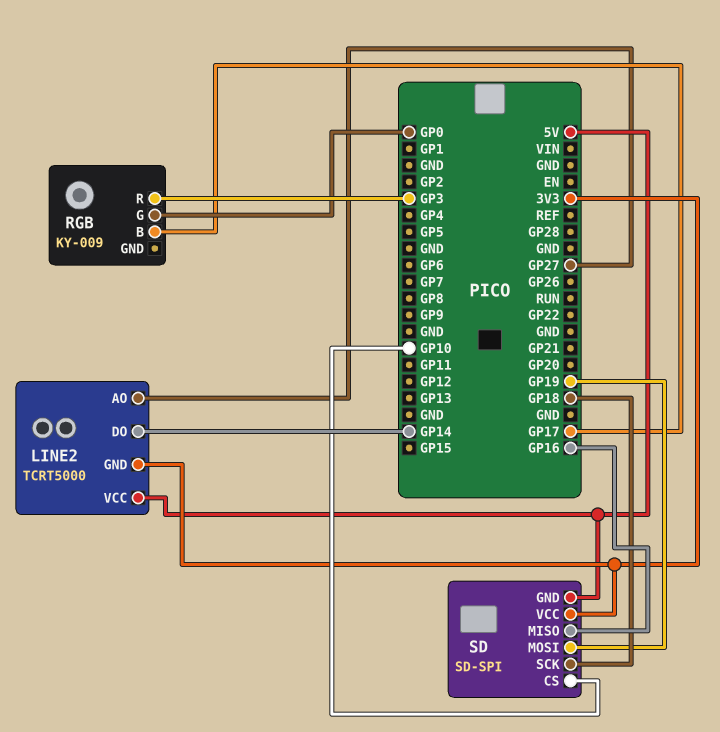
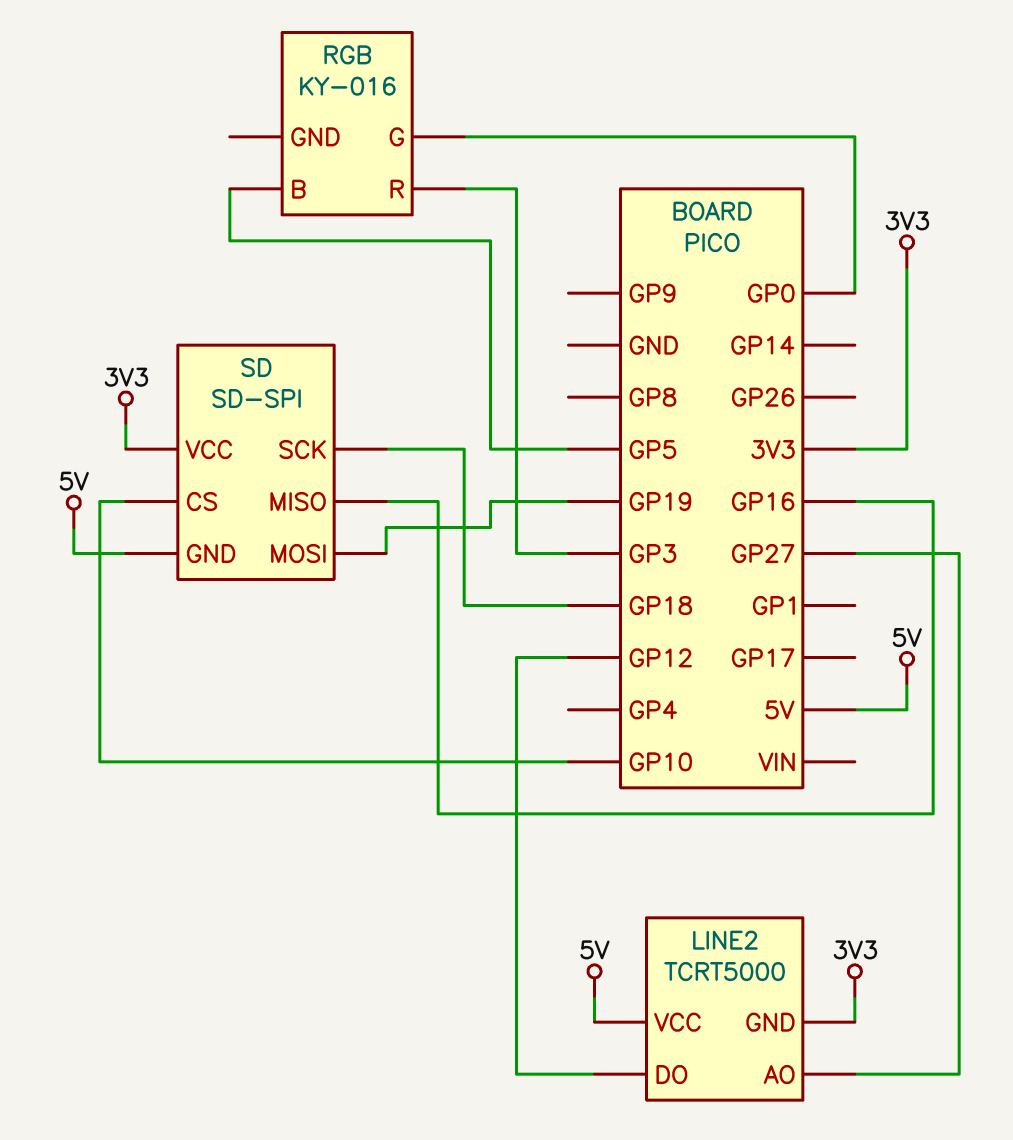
LINE2 pin DO: GP14 -> GP12
RGB: KY-009 -> KY-016
RGB pin B: GP17 -> GP5

